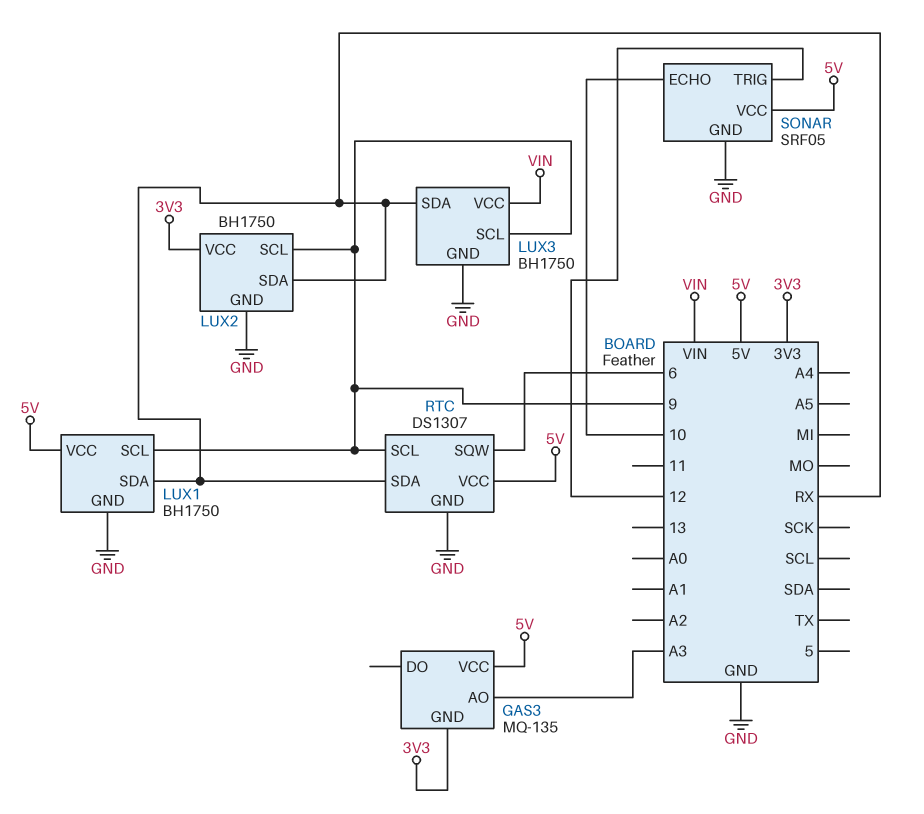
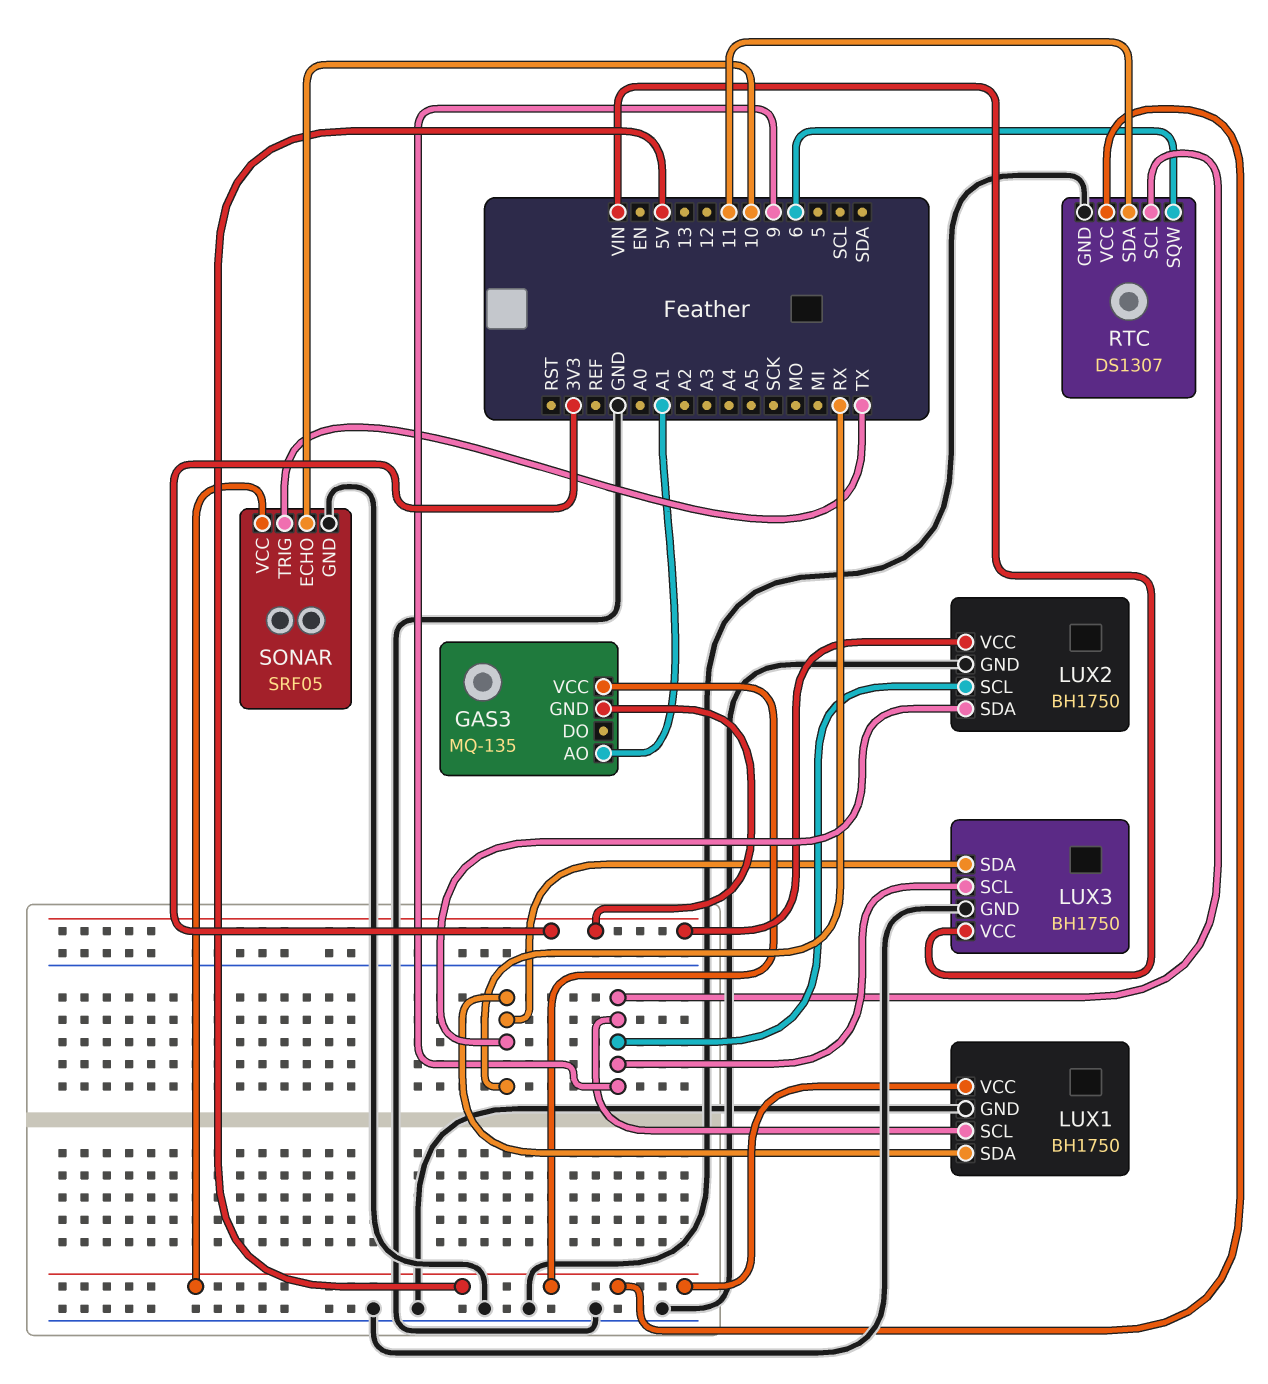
GAS3 pin AO: A3 -> A1
RTC pin SDA: RX -> 11
SONAR pin TRIG: 12 -> TX

